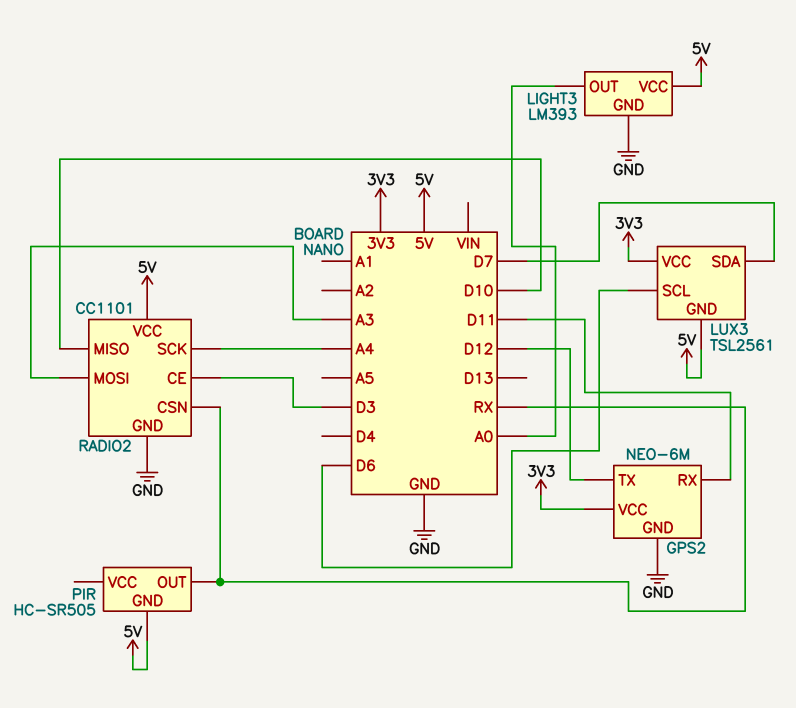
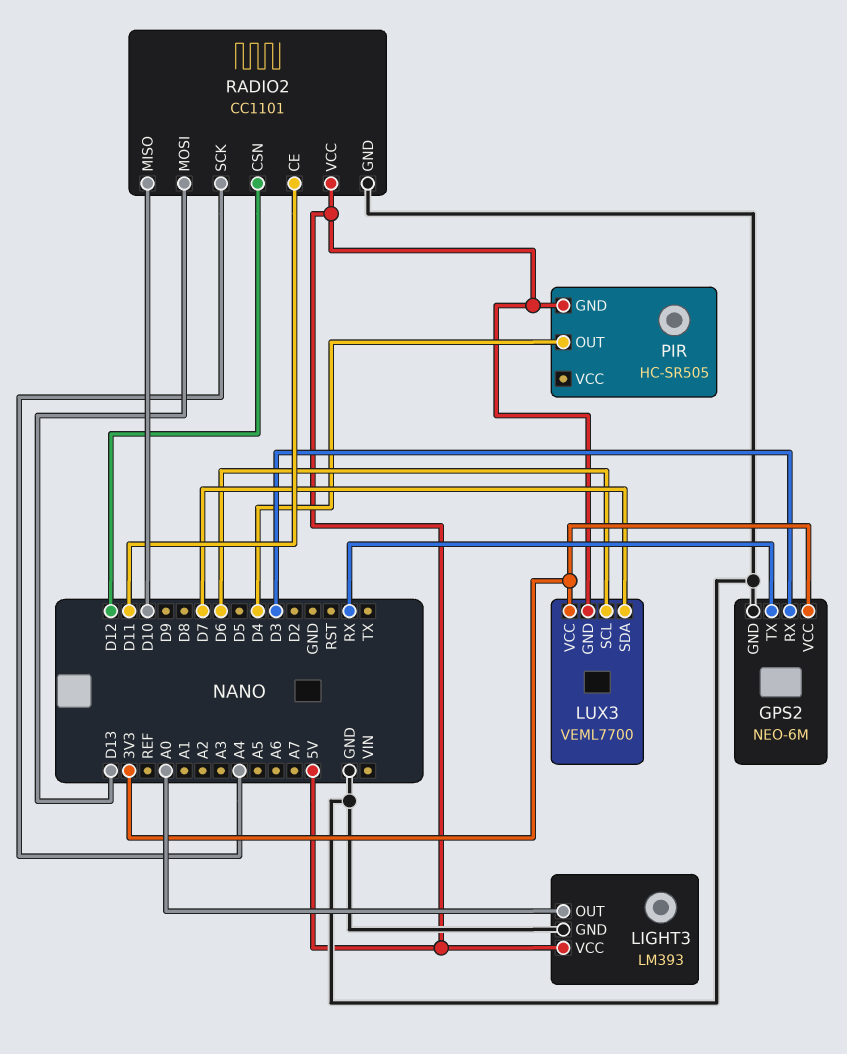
GPS2 pin RX: D11 -> D3
GPS2 pin TX: D12 -> RX
LUX3: TSL2561 -> VEML7700
PIR pin OUT: RX -> D4
RADIO2 pin CE: D3 -> D11
RADIO2 pin CSN: RX -> D12
RADIO2 pin MOSI: A3 -> D13

